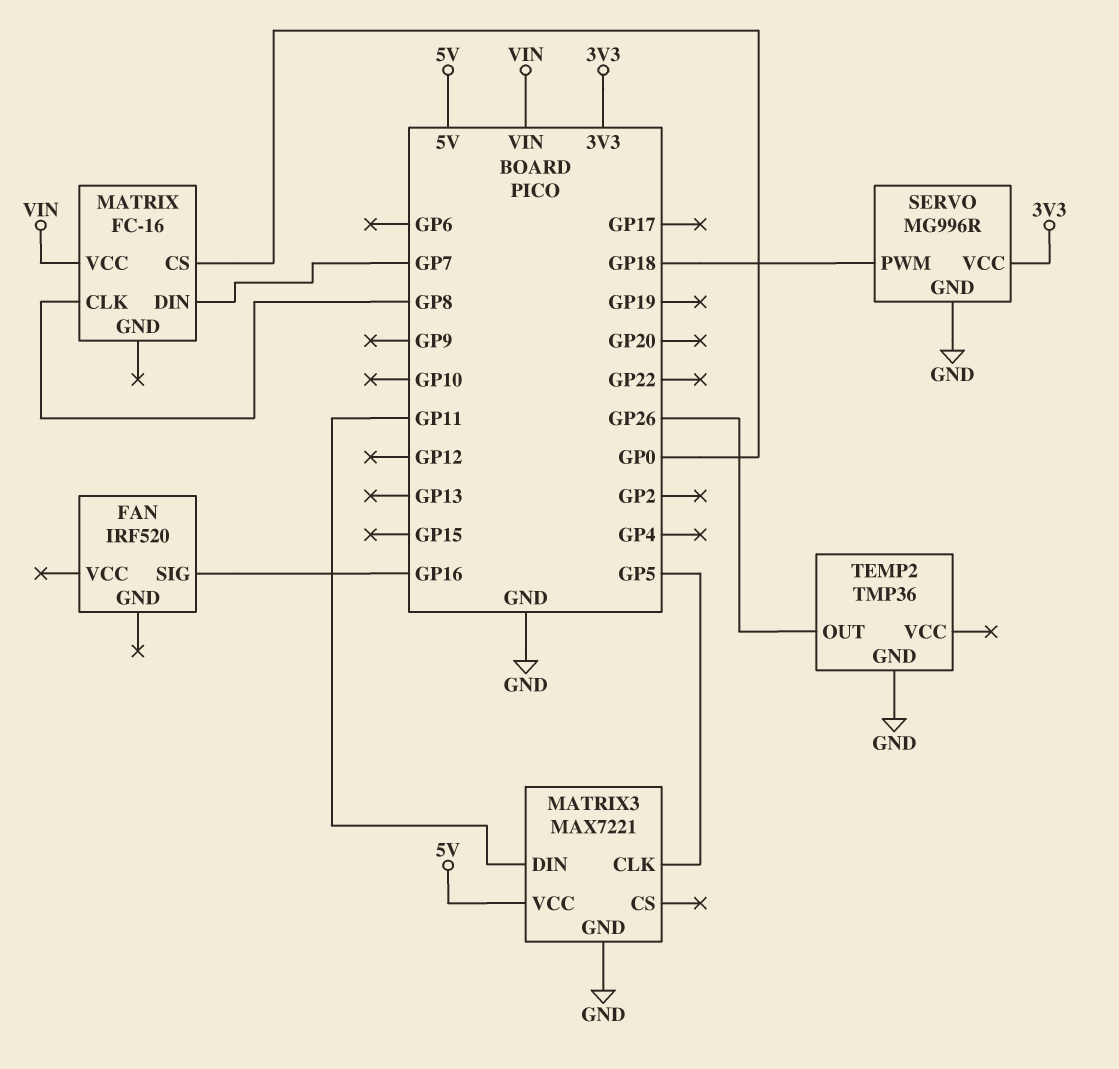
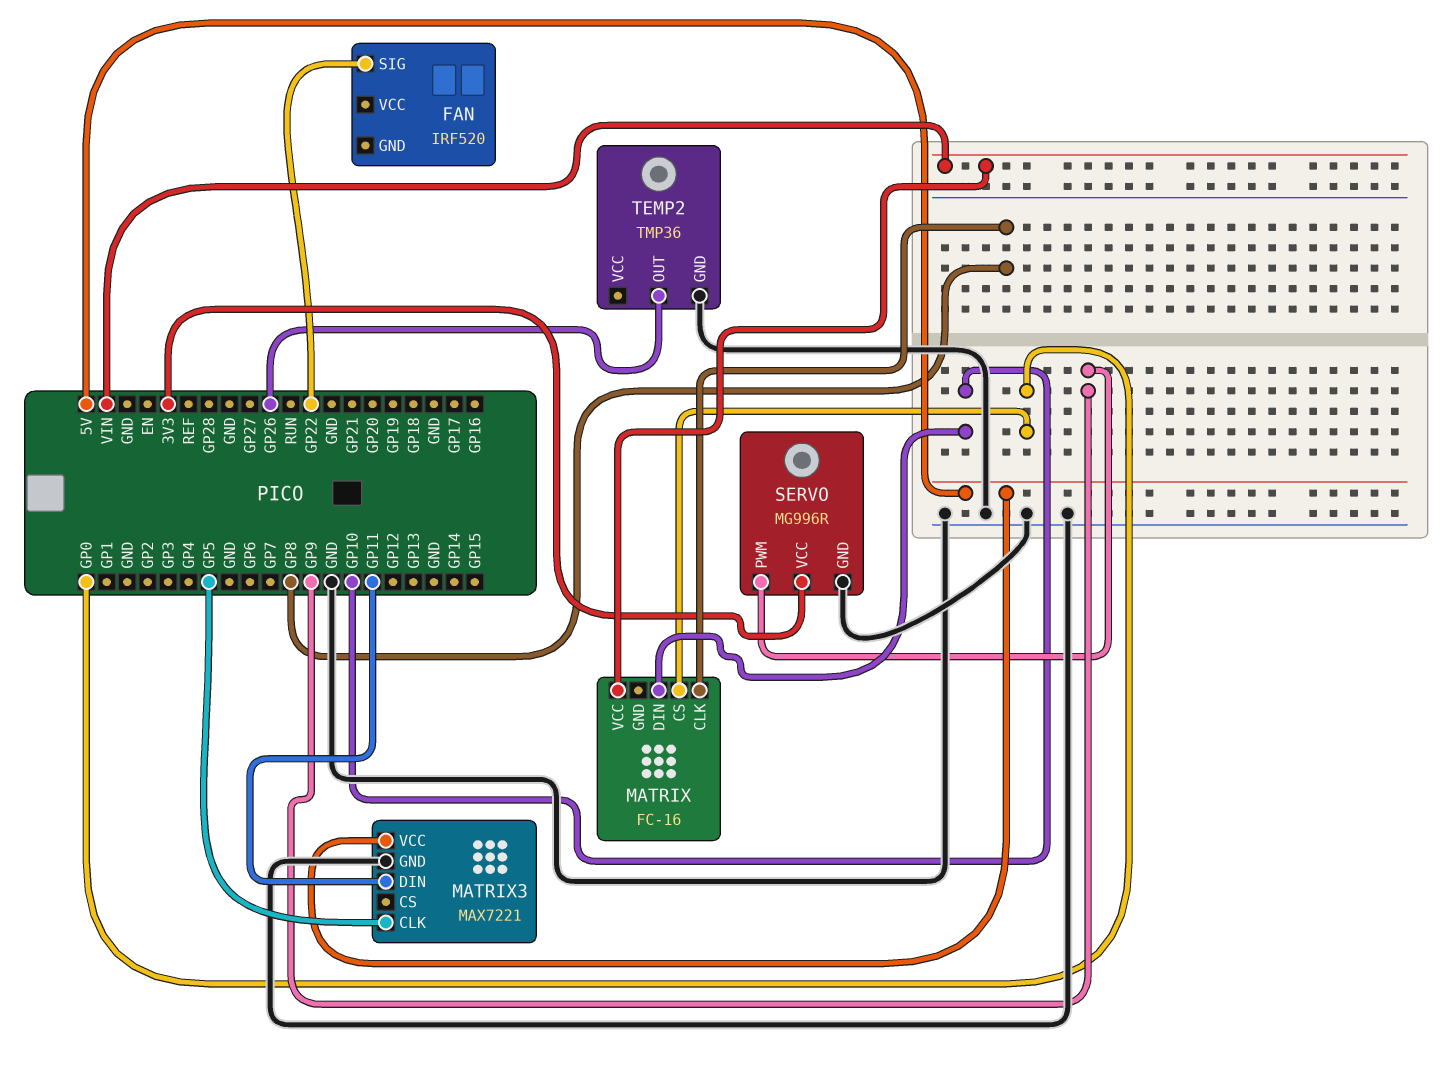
FAN pin SIG: GP16 -> GP22
MATRIX pin DIN: GP7 -> GP10
SERVO pin PWM: GP18 -> GP9

